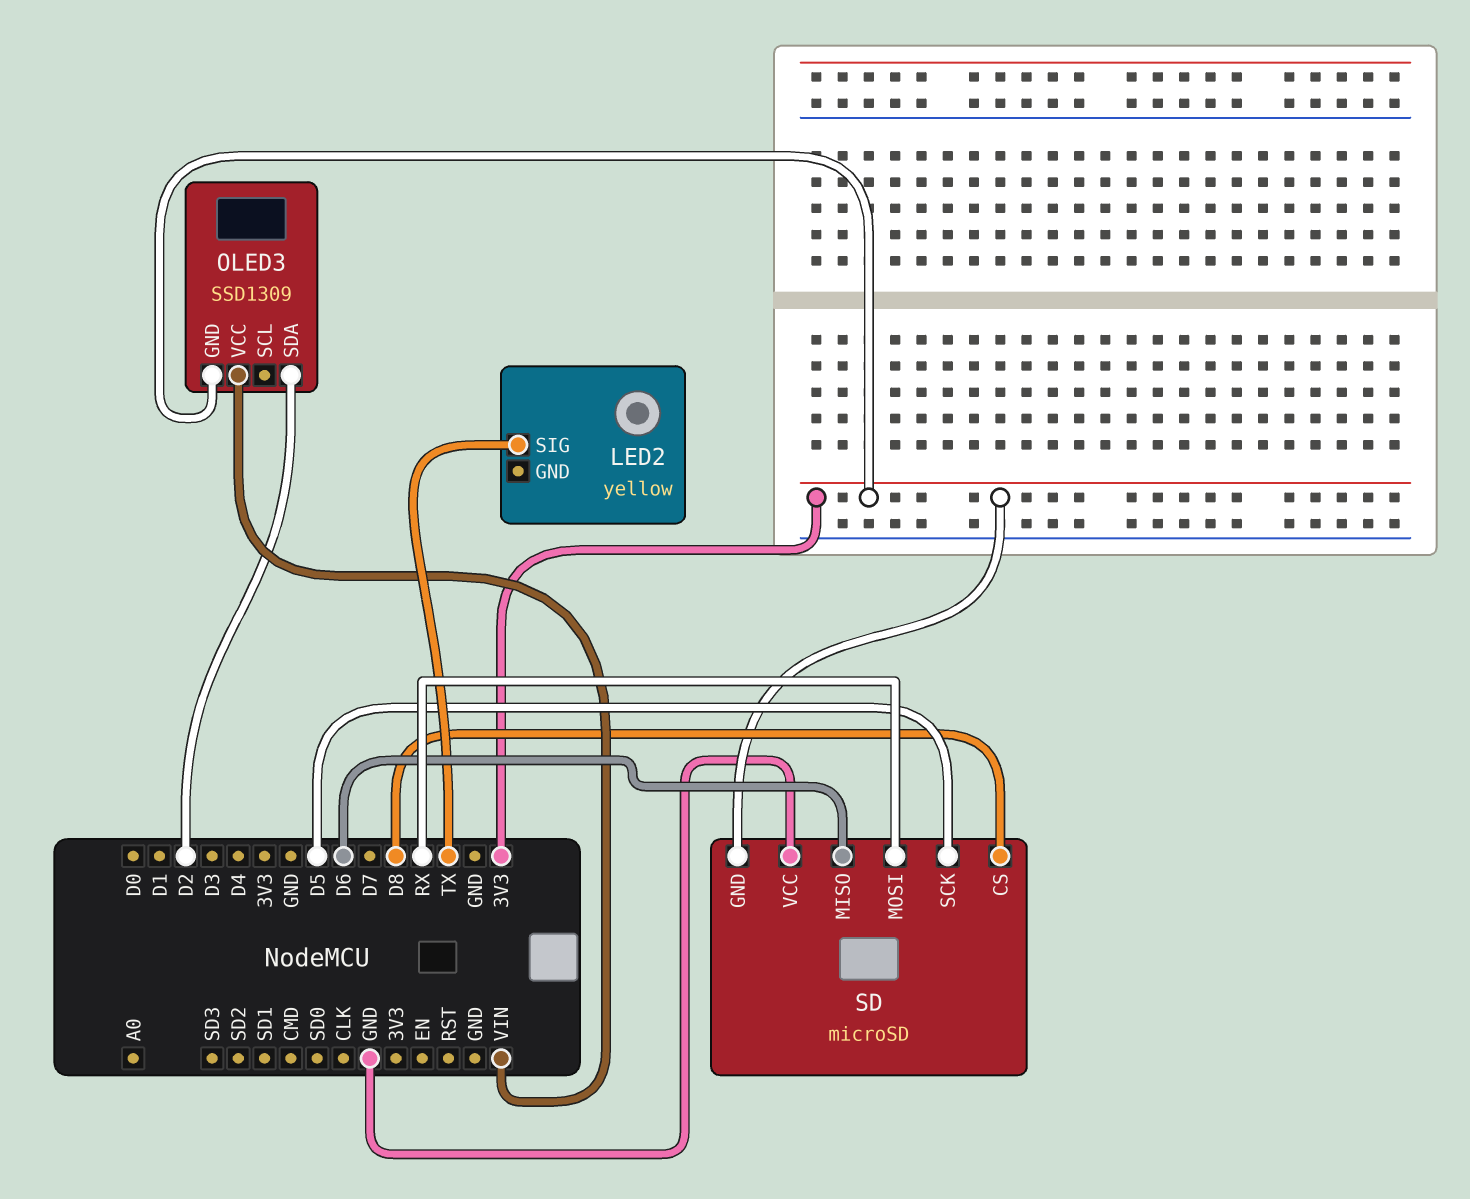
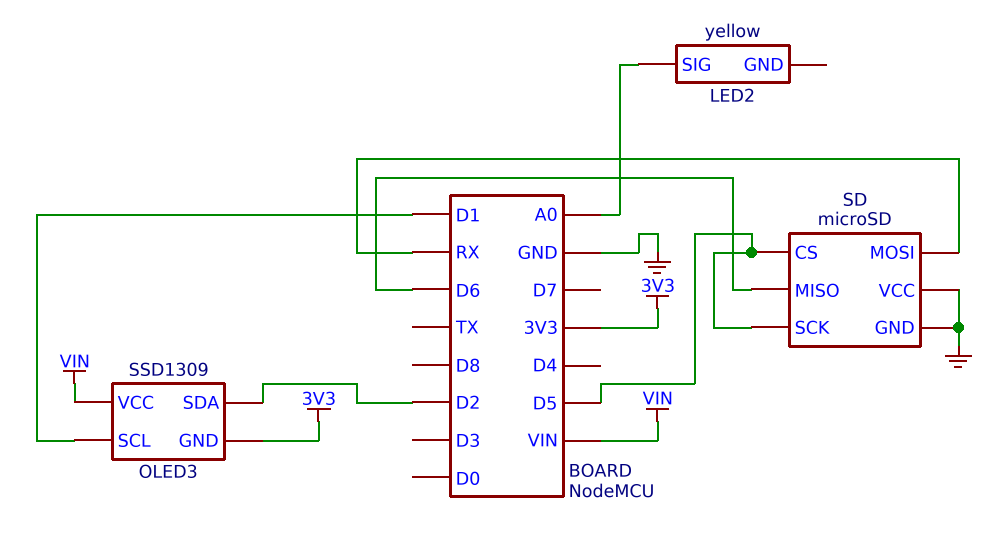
LED2 pin SIG: TX -> A0
OLED3 pin SCL: none -> D1
SD pin CS: D8 -> D5
SD pin GND: 3V3 -> GND

